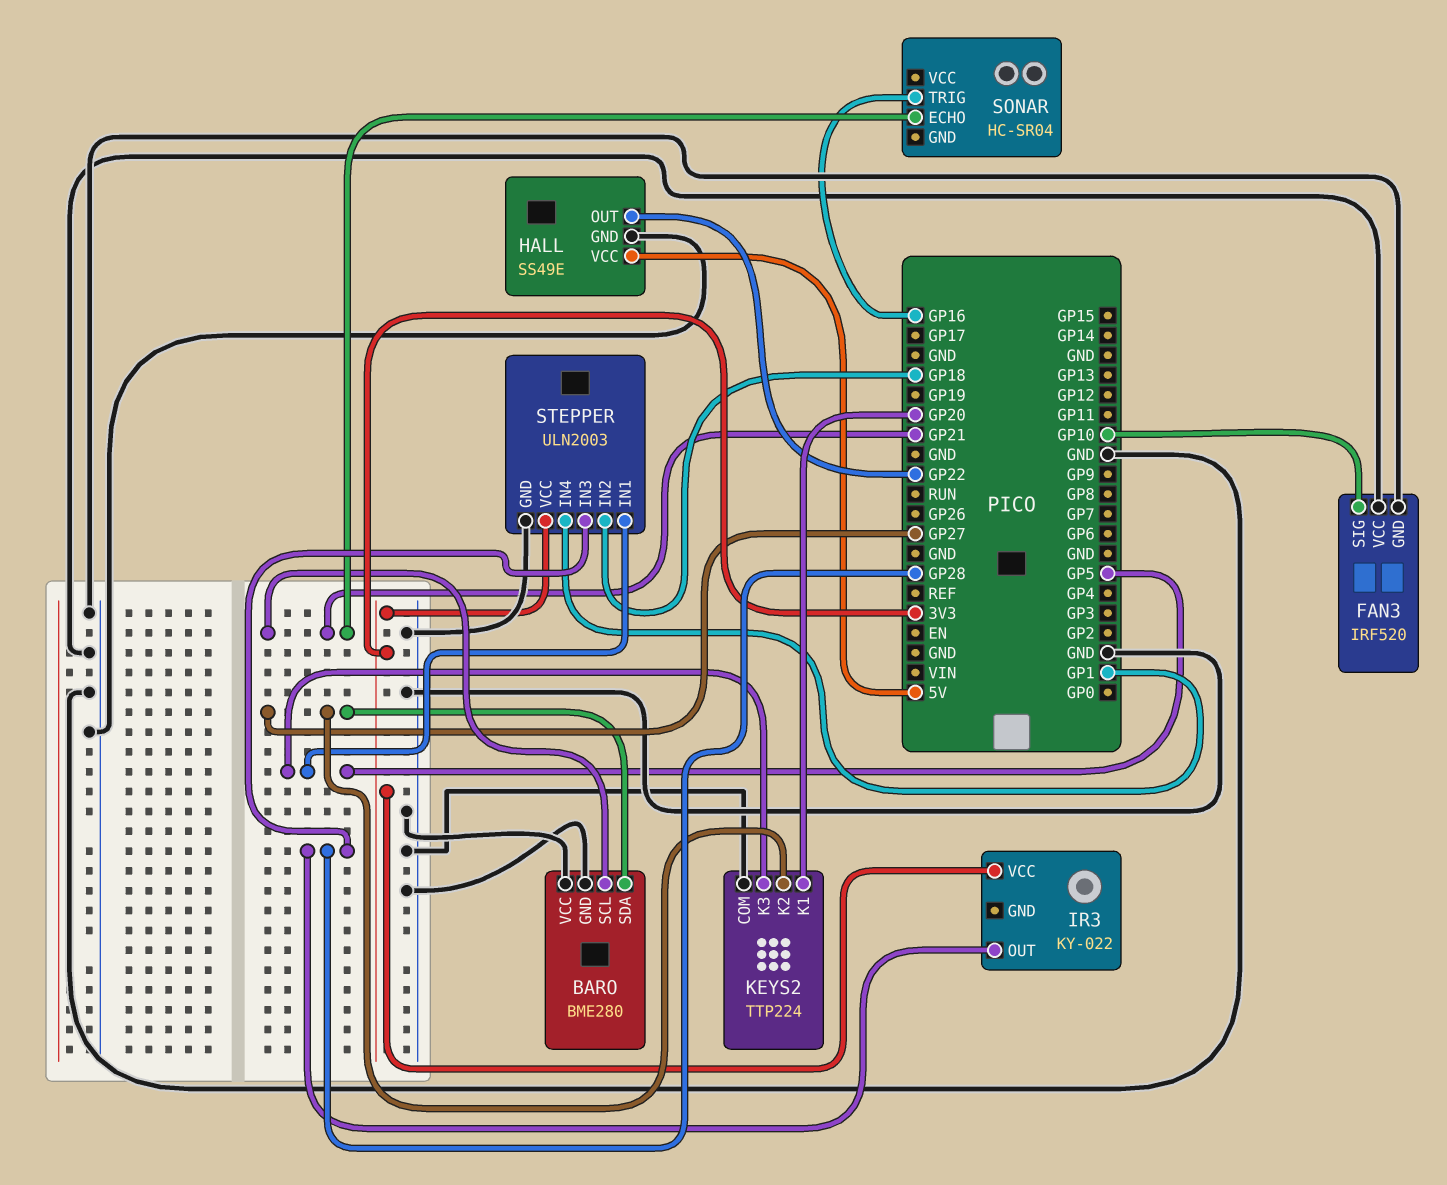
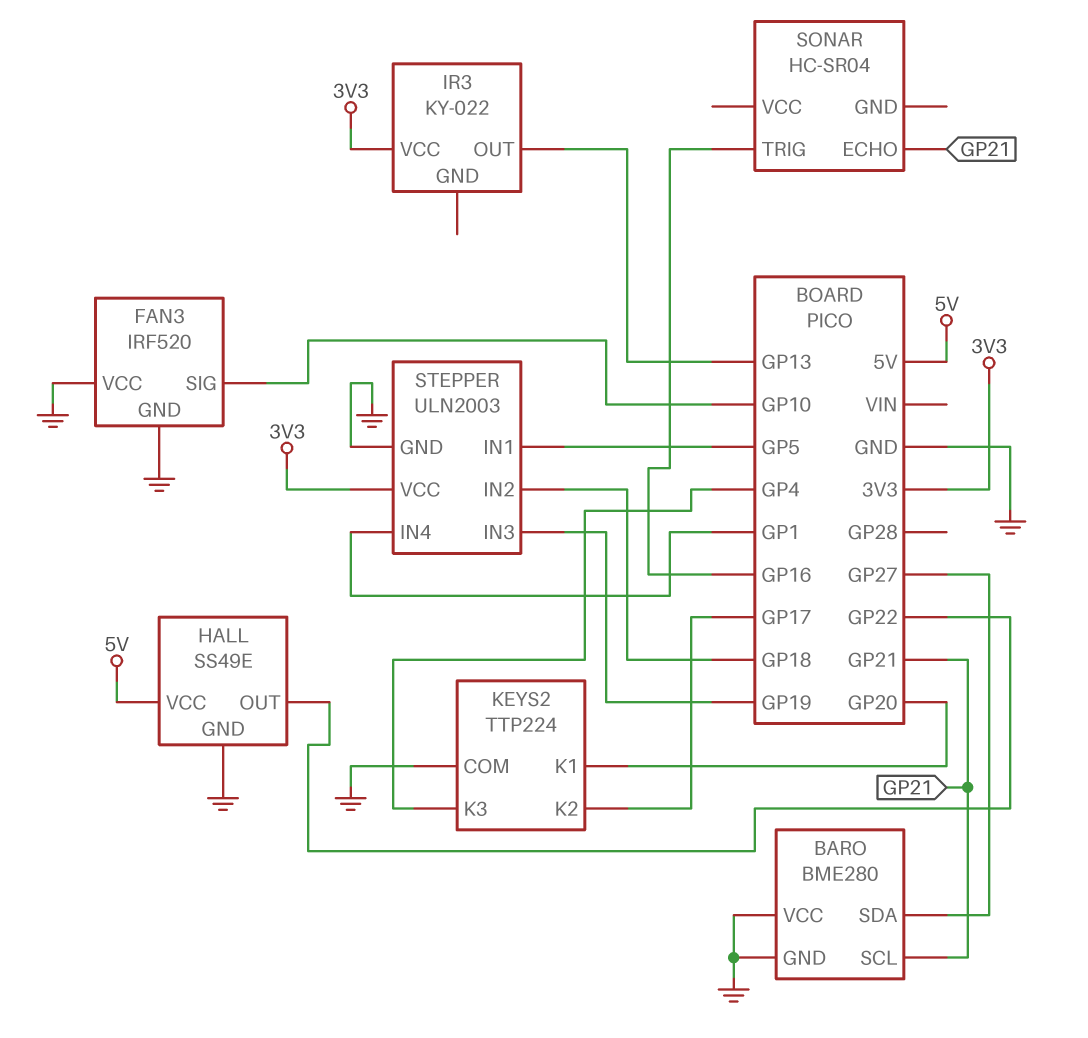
IR3 pin OUT: GP28 -> GP13
KEYS2 pin K2: GP27 -> GP17
KEYS2 pin K3: GP5 -> GP4
STEPPER pin IN3: GP28 -> GP19

